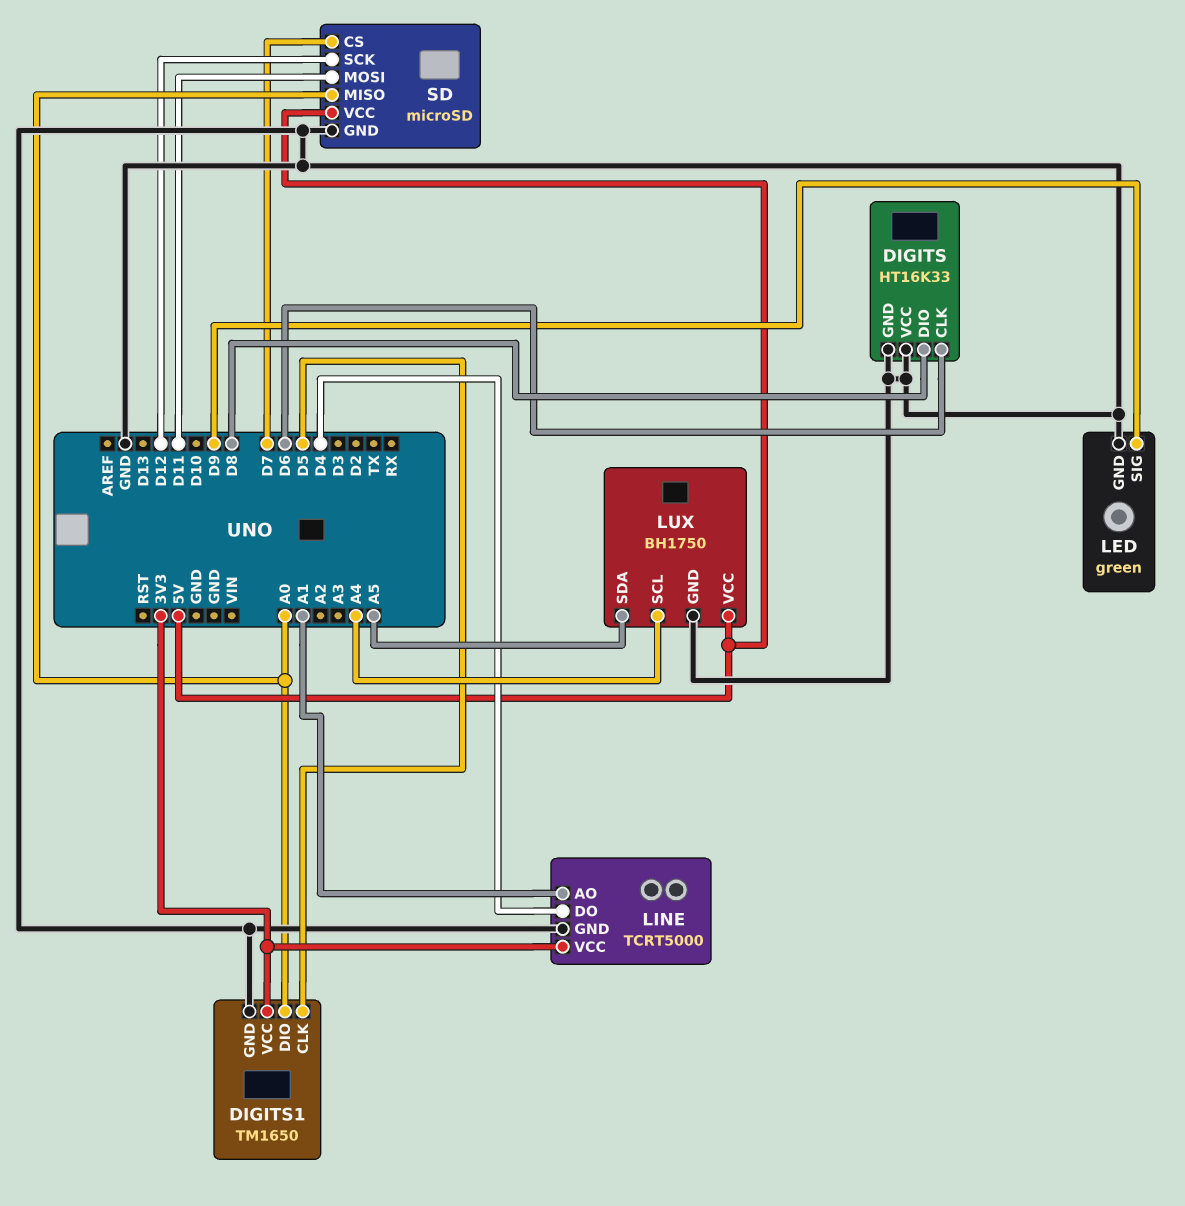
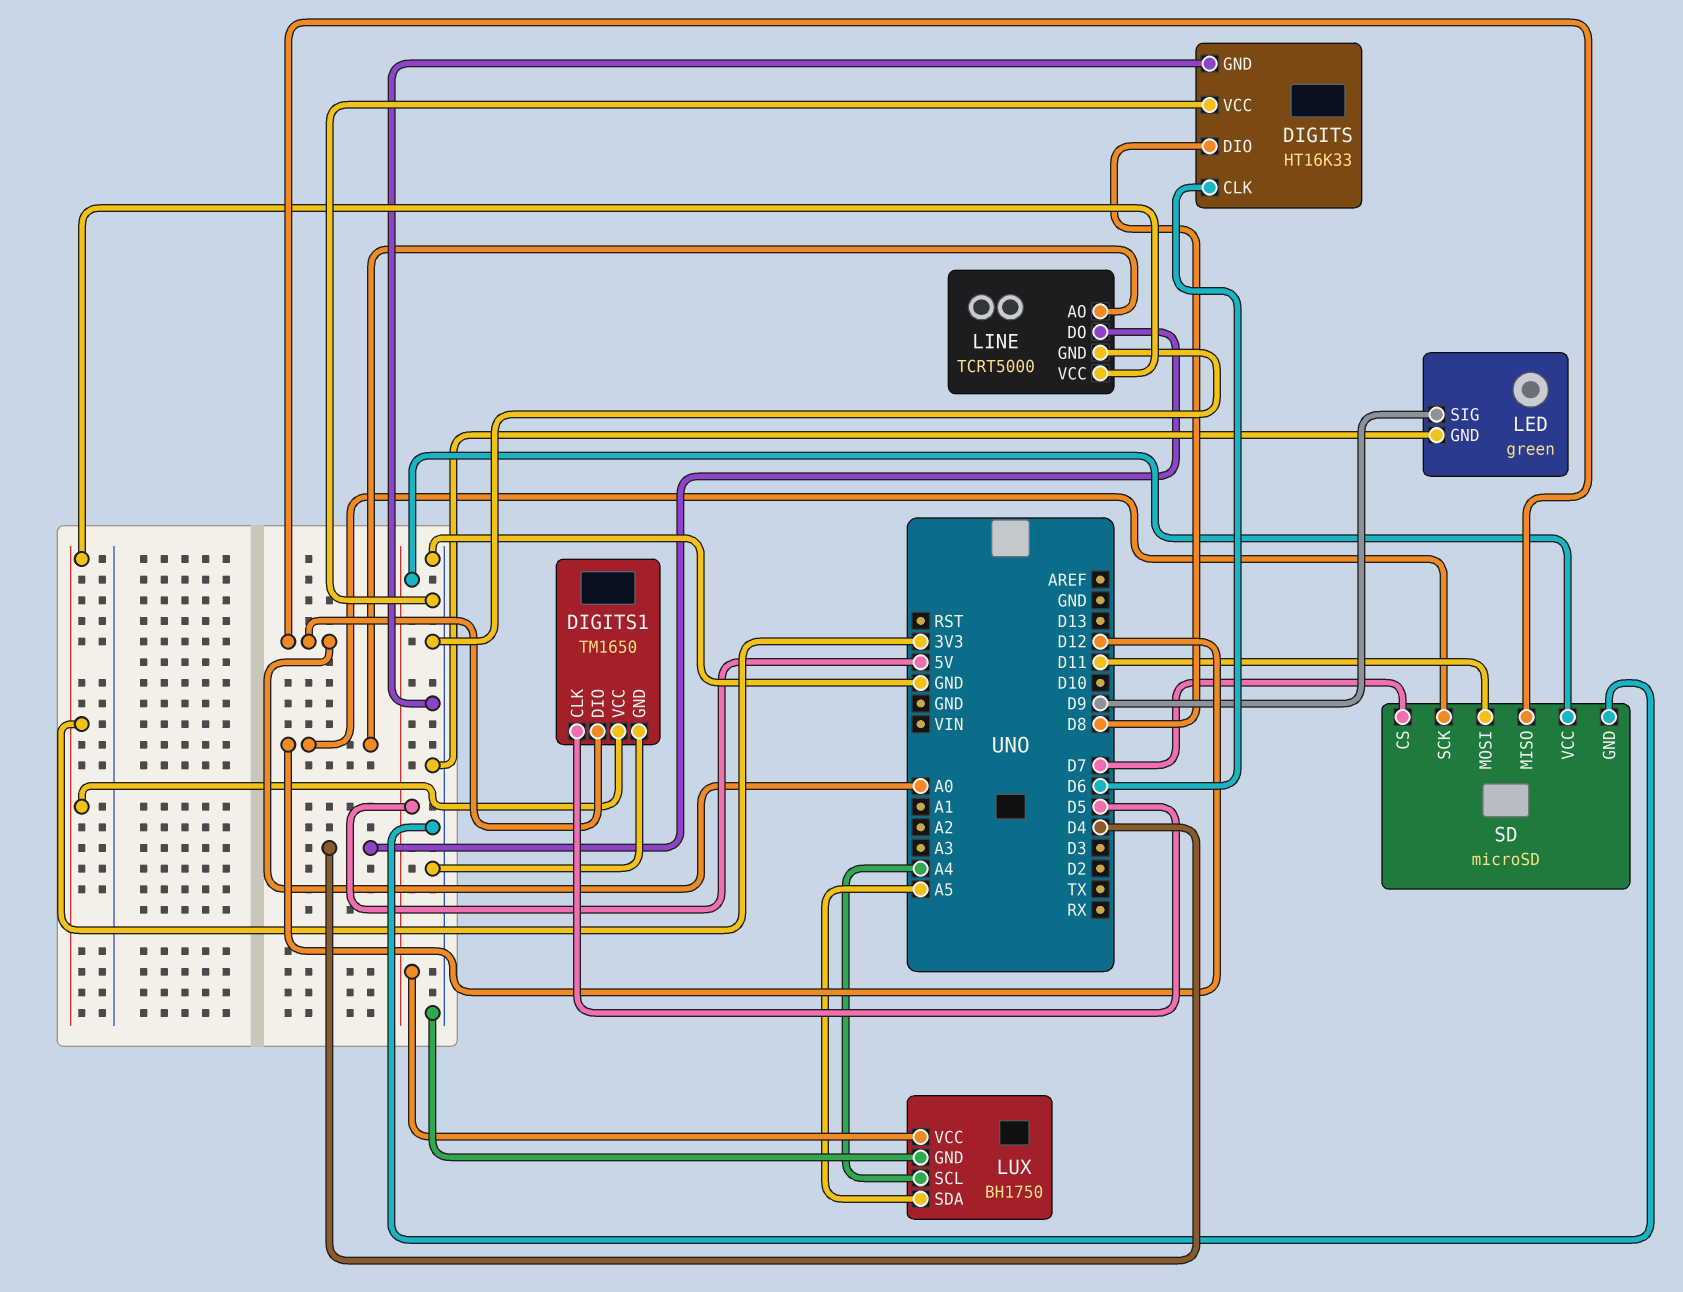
LINE pin AO: A1 -> D12

